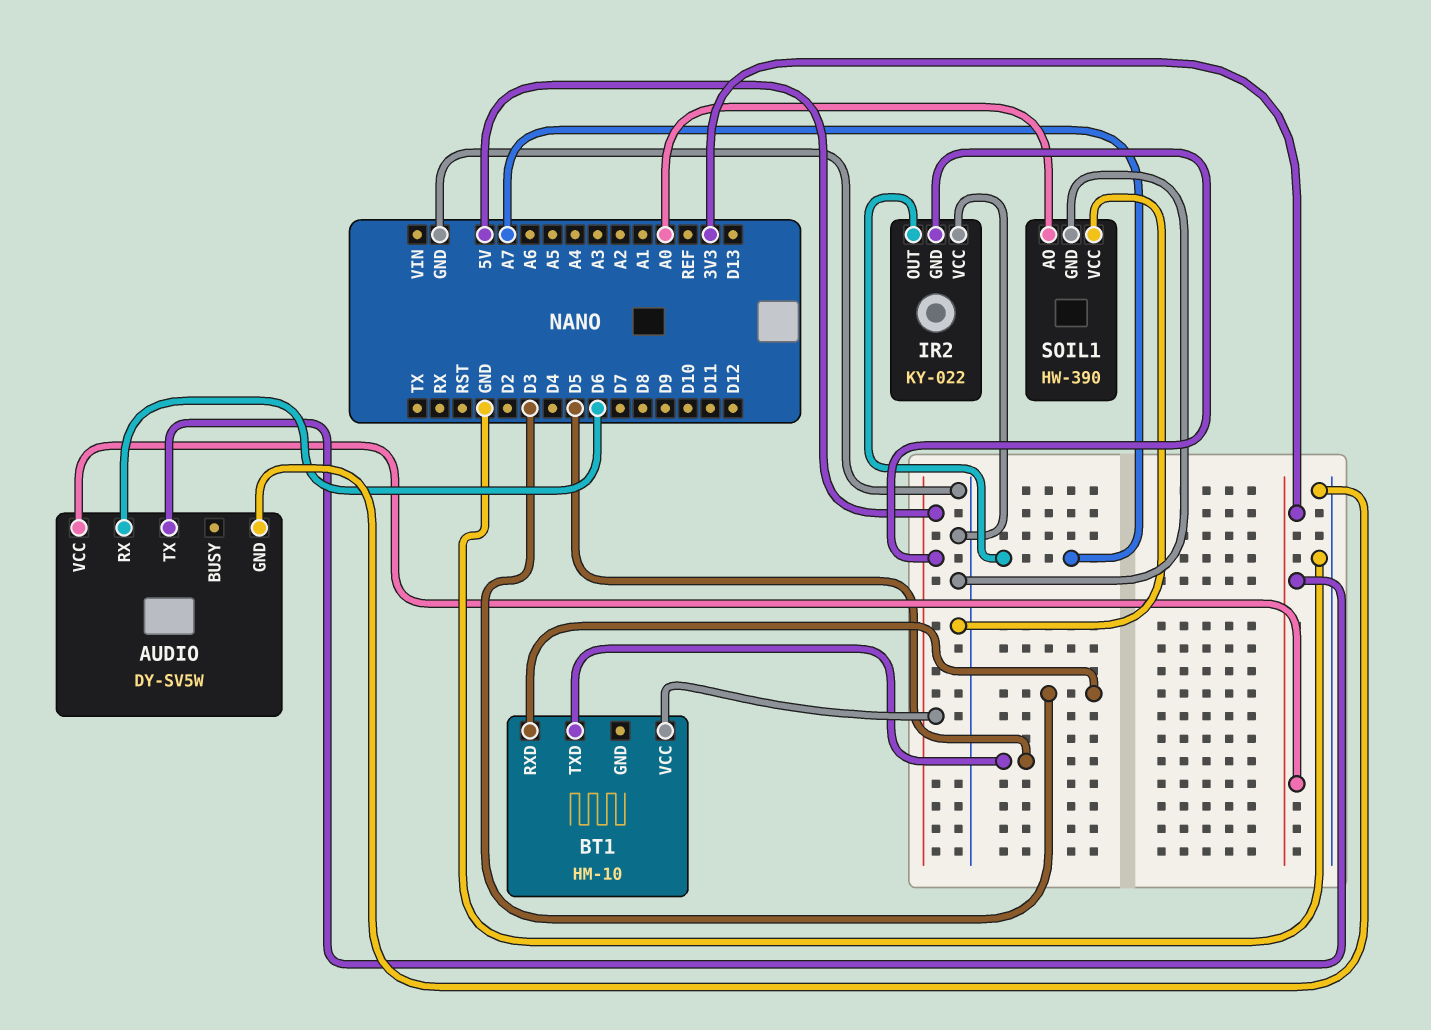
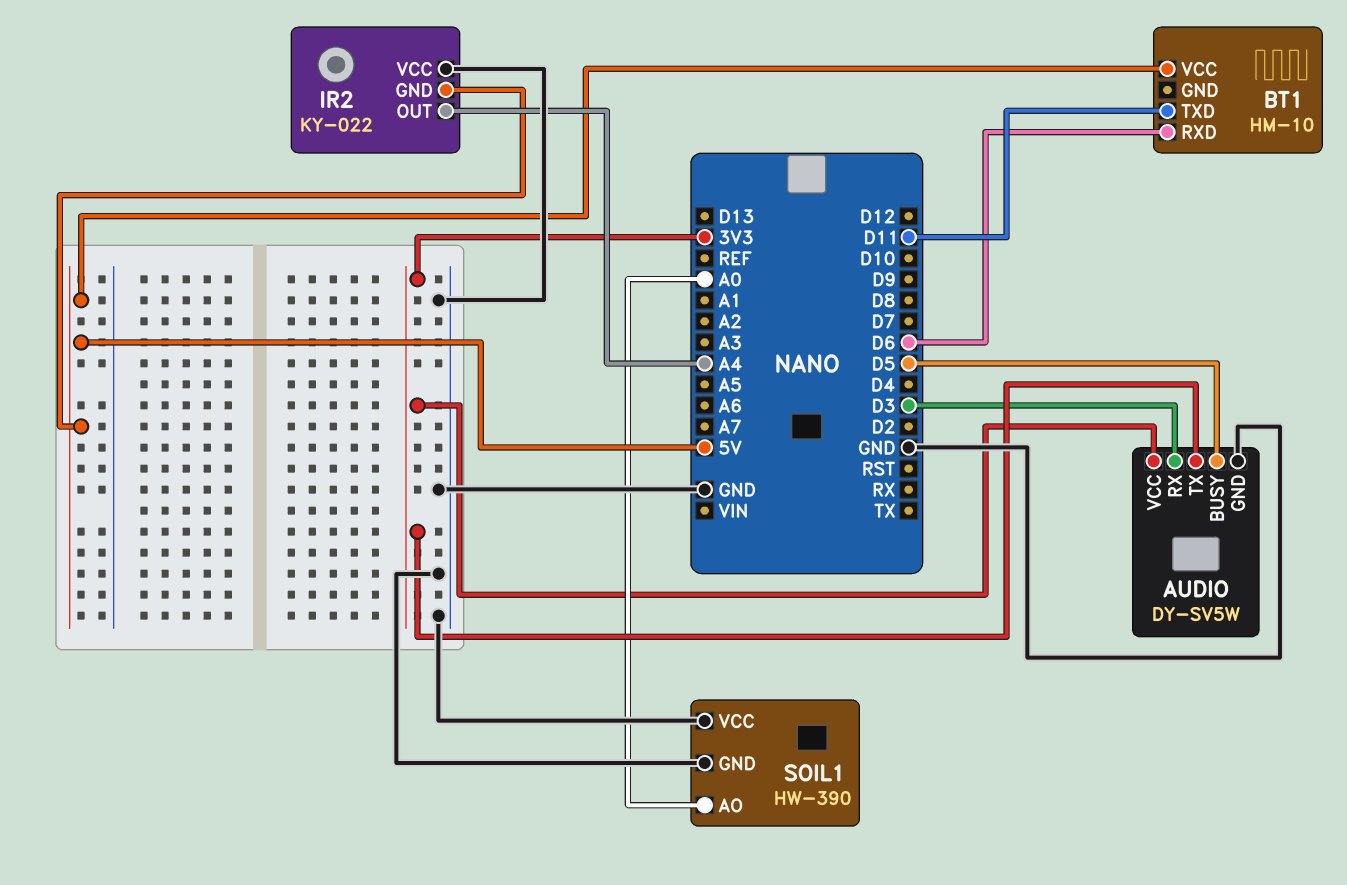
AUDIO pin BUSY: none -> D5
AUDIO pin RX: D6 -> D3
BT1 pin RXD: D3 -> D6
BT1 pin TXD: D5 -> D11
IR2 pin OUT: A7 -> A4

